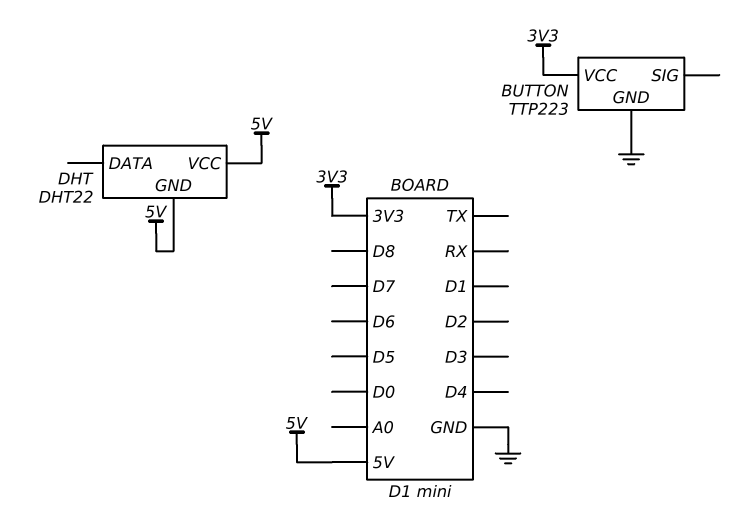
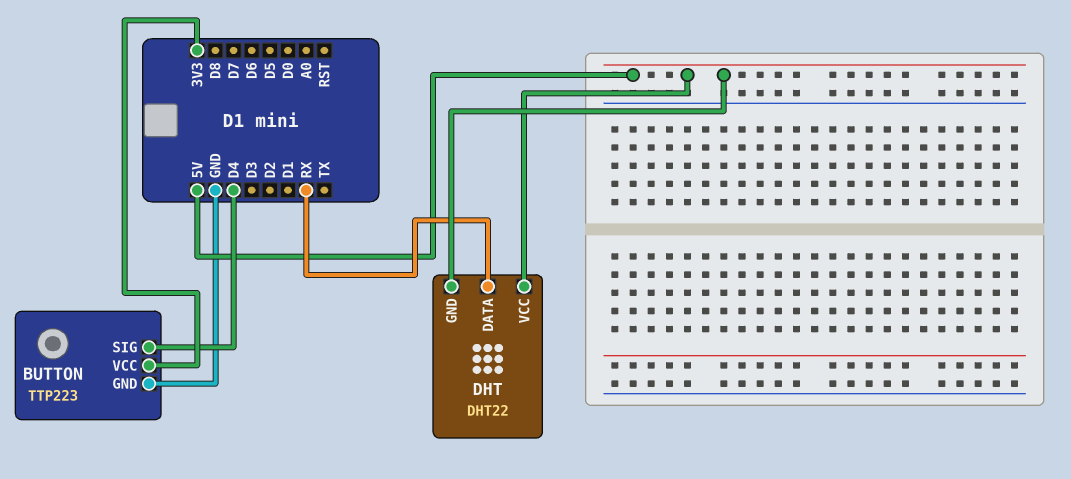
BUTTON pin SIG: none -> D4
DHT pin DATA: none -> RX

